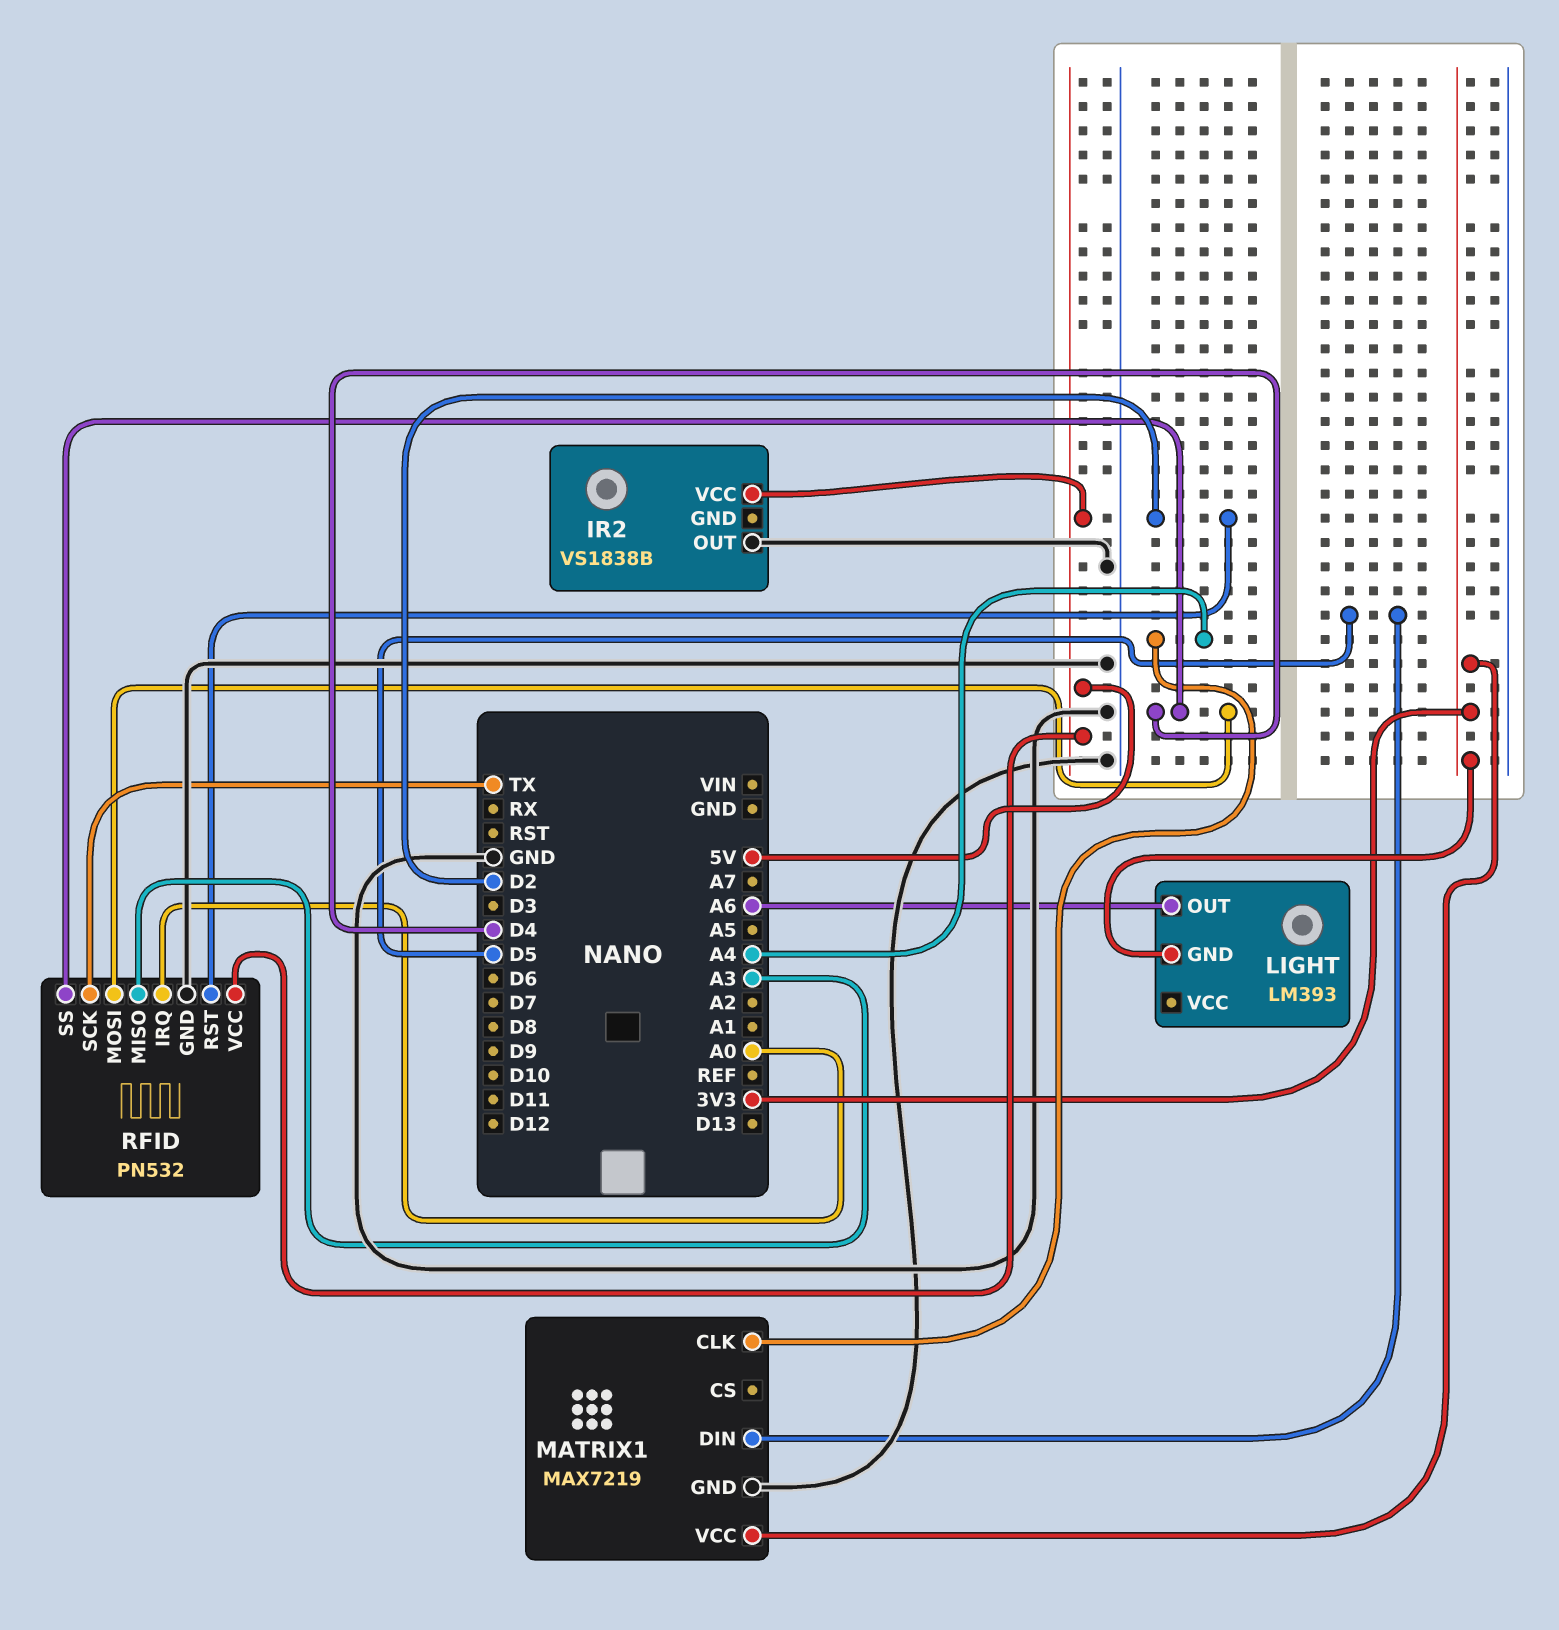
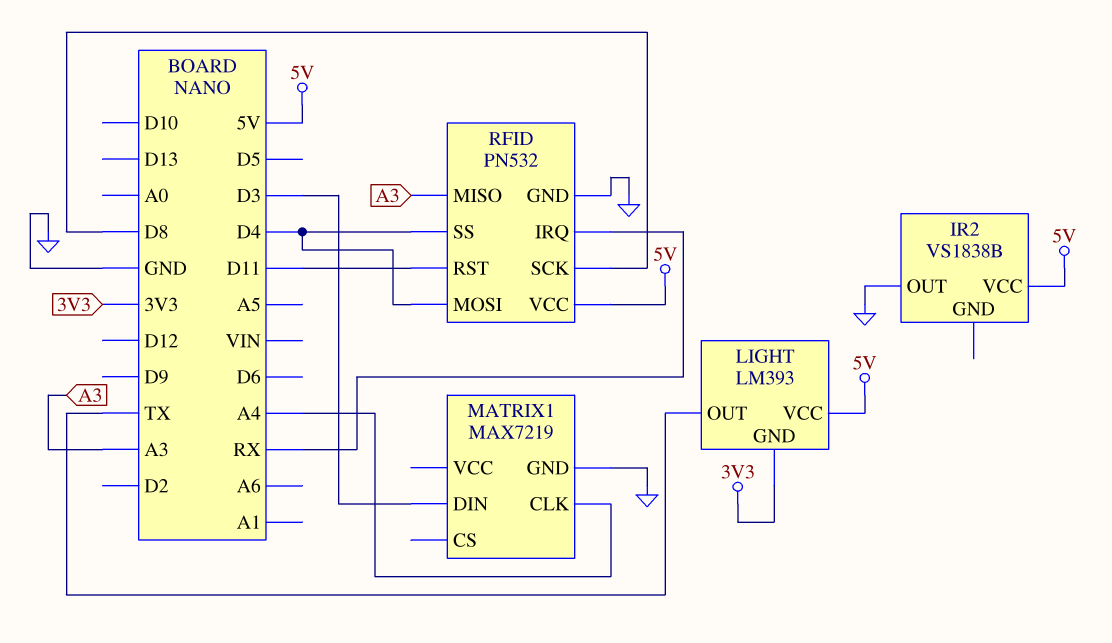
LIGHT pin OUT: A6 -> TX
LIGHT pin VCC: none -> 5V
MATRIX1 pin DIN: D5 -> D3
MATRIX1 pin VCC: 3V3 -> none
RFID pin IRQ: A0 -> RX
RFID pin RST: D2 -> D11
RFID pin SCK: TX -> D8

